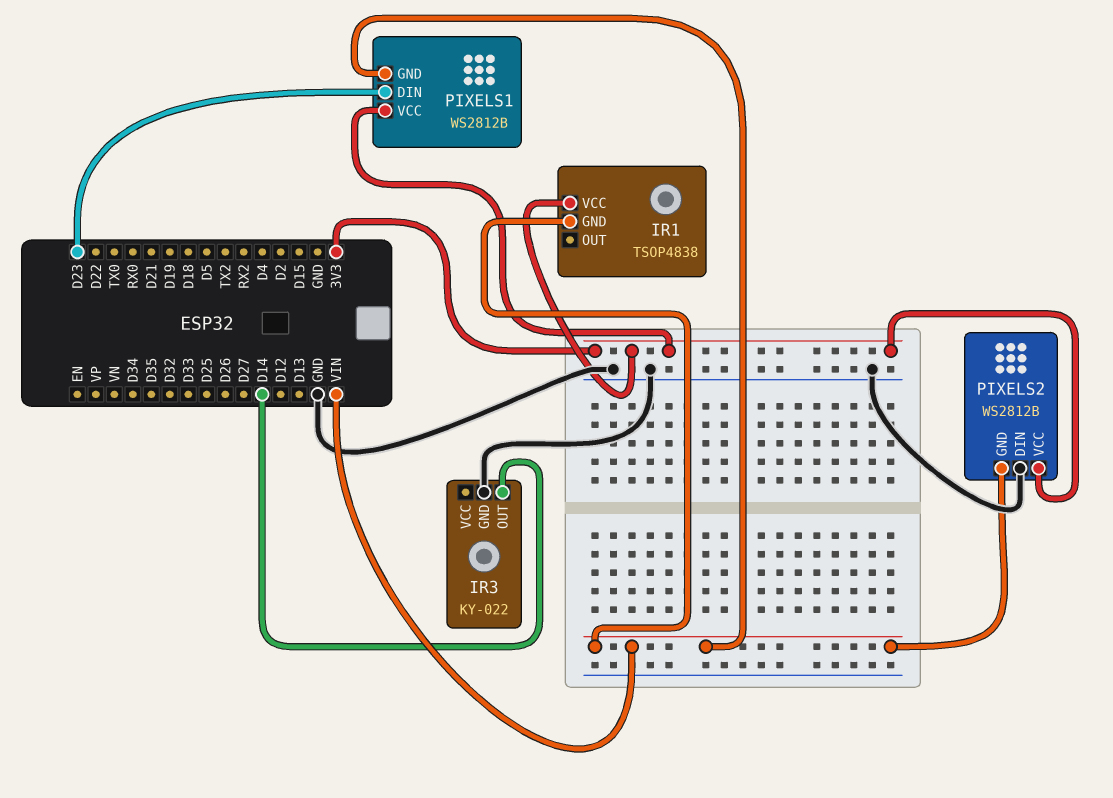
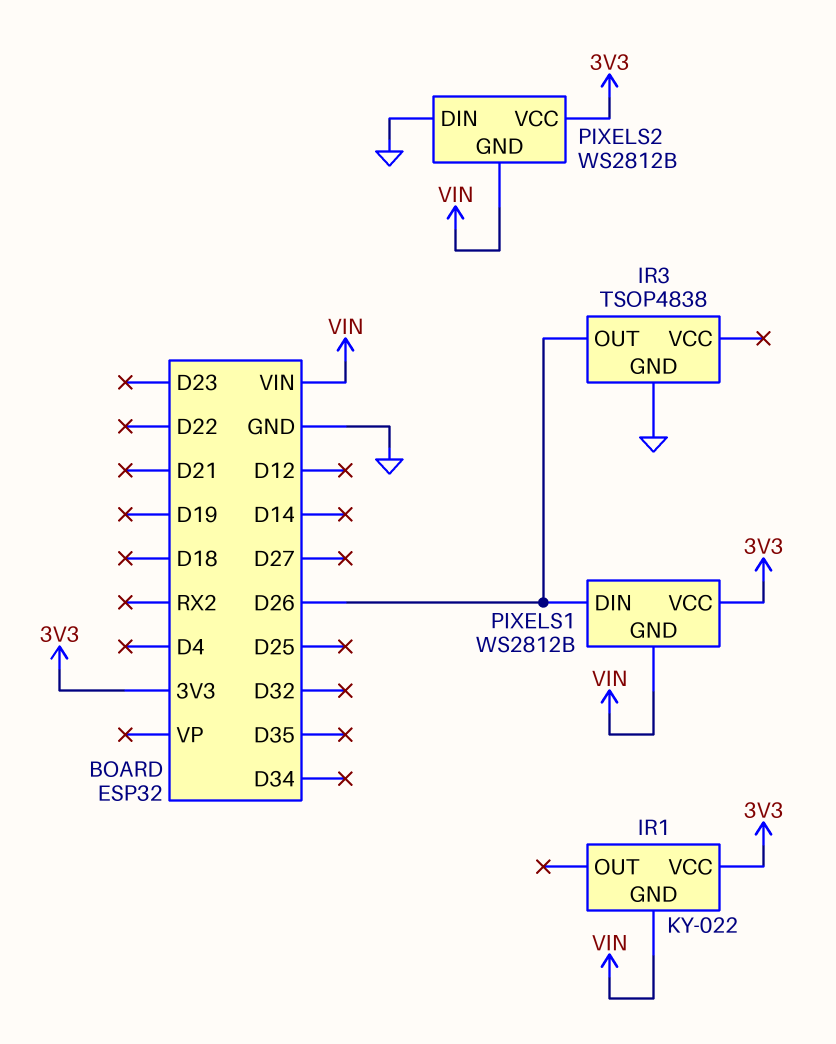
IR1: TSOP4838 -> KY-022
IR3: KY-022 -> TSOP4838
IR3 pin OUT: D14 -> D26
PIXELS1 pin DIN: D23 -> D26

